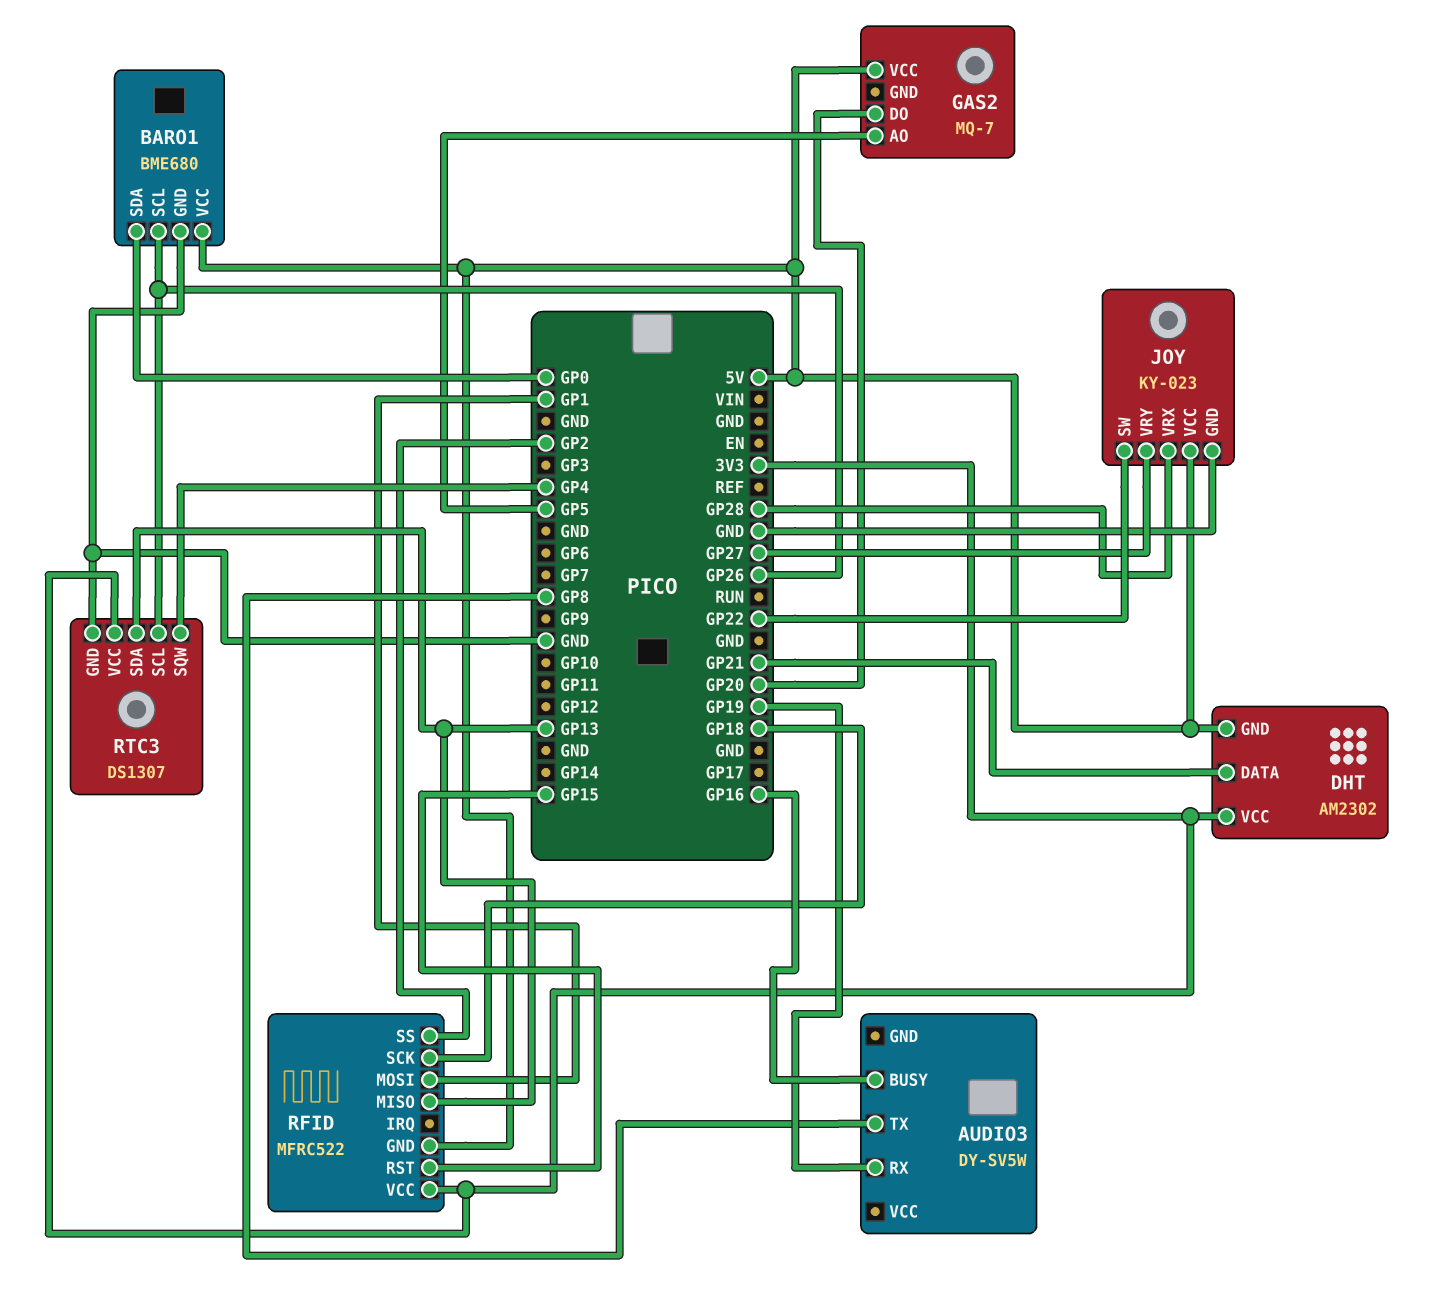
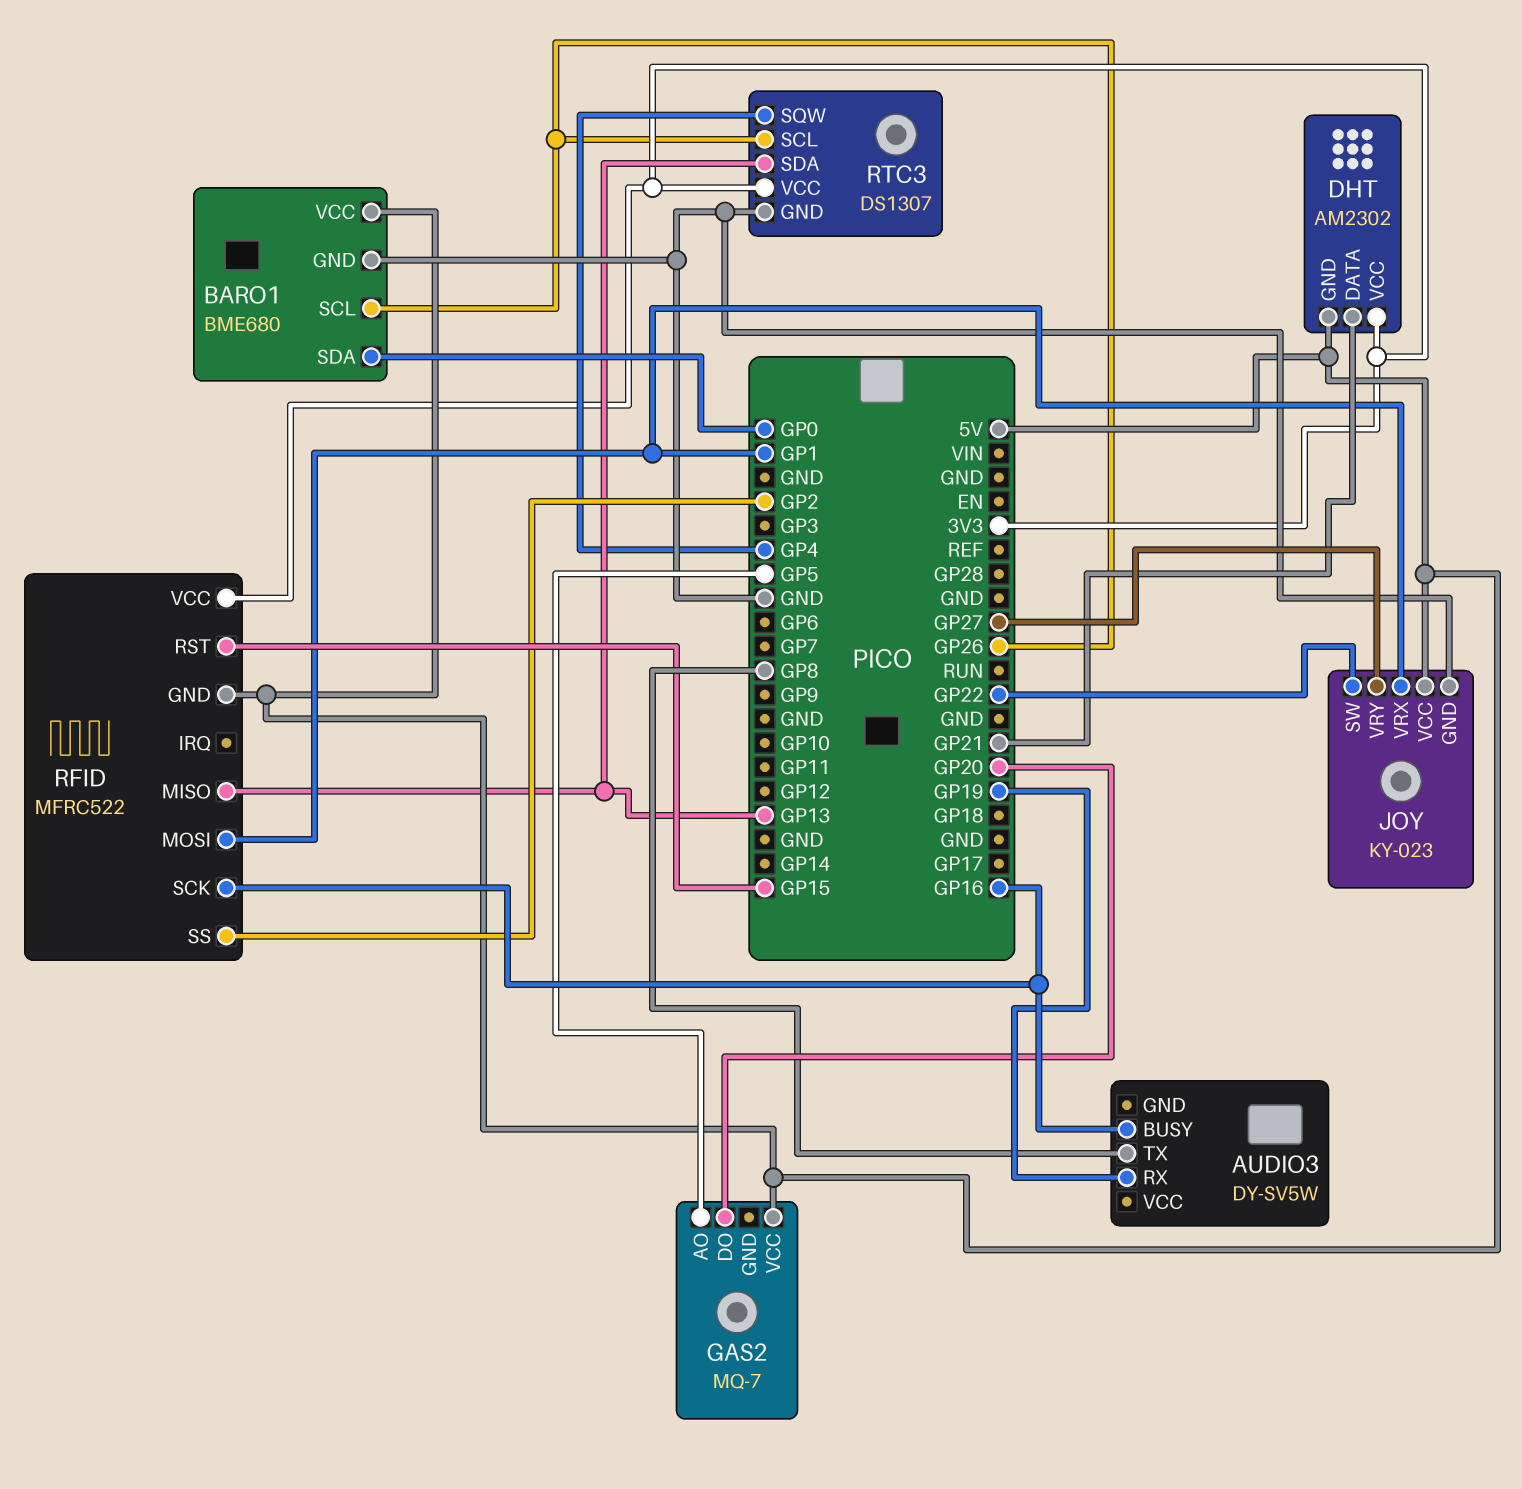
JOY pin VRX: GP28 -> GP1
RFID pin SCK: GP18 -> GP16

